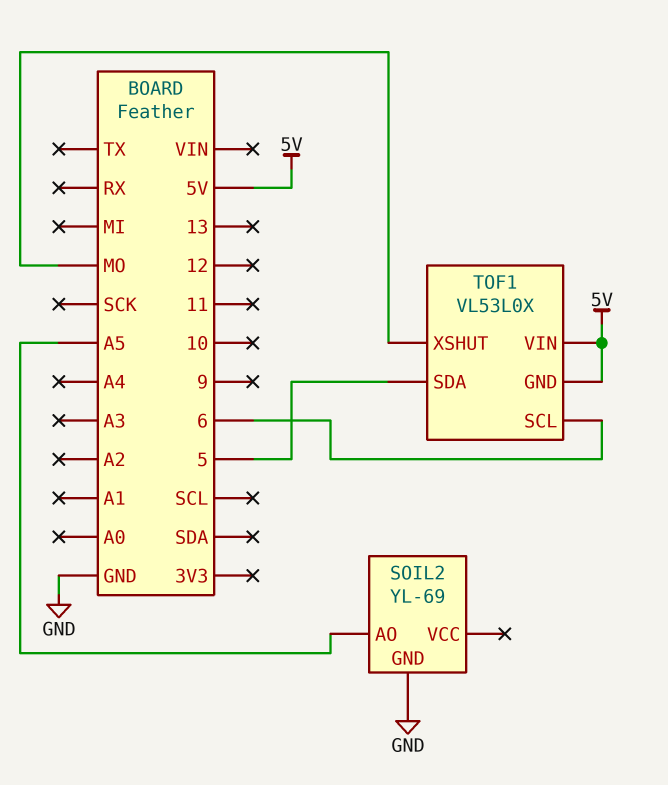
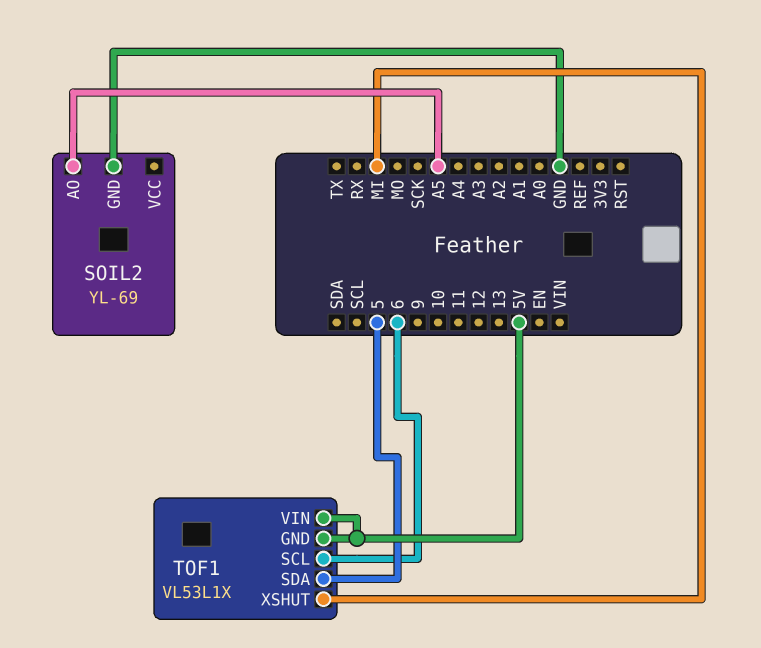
TOF1: VL53L0X -> VL53L1X
TOF1 pin XSHUT: MO -> MI

